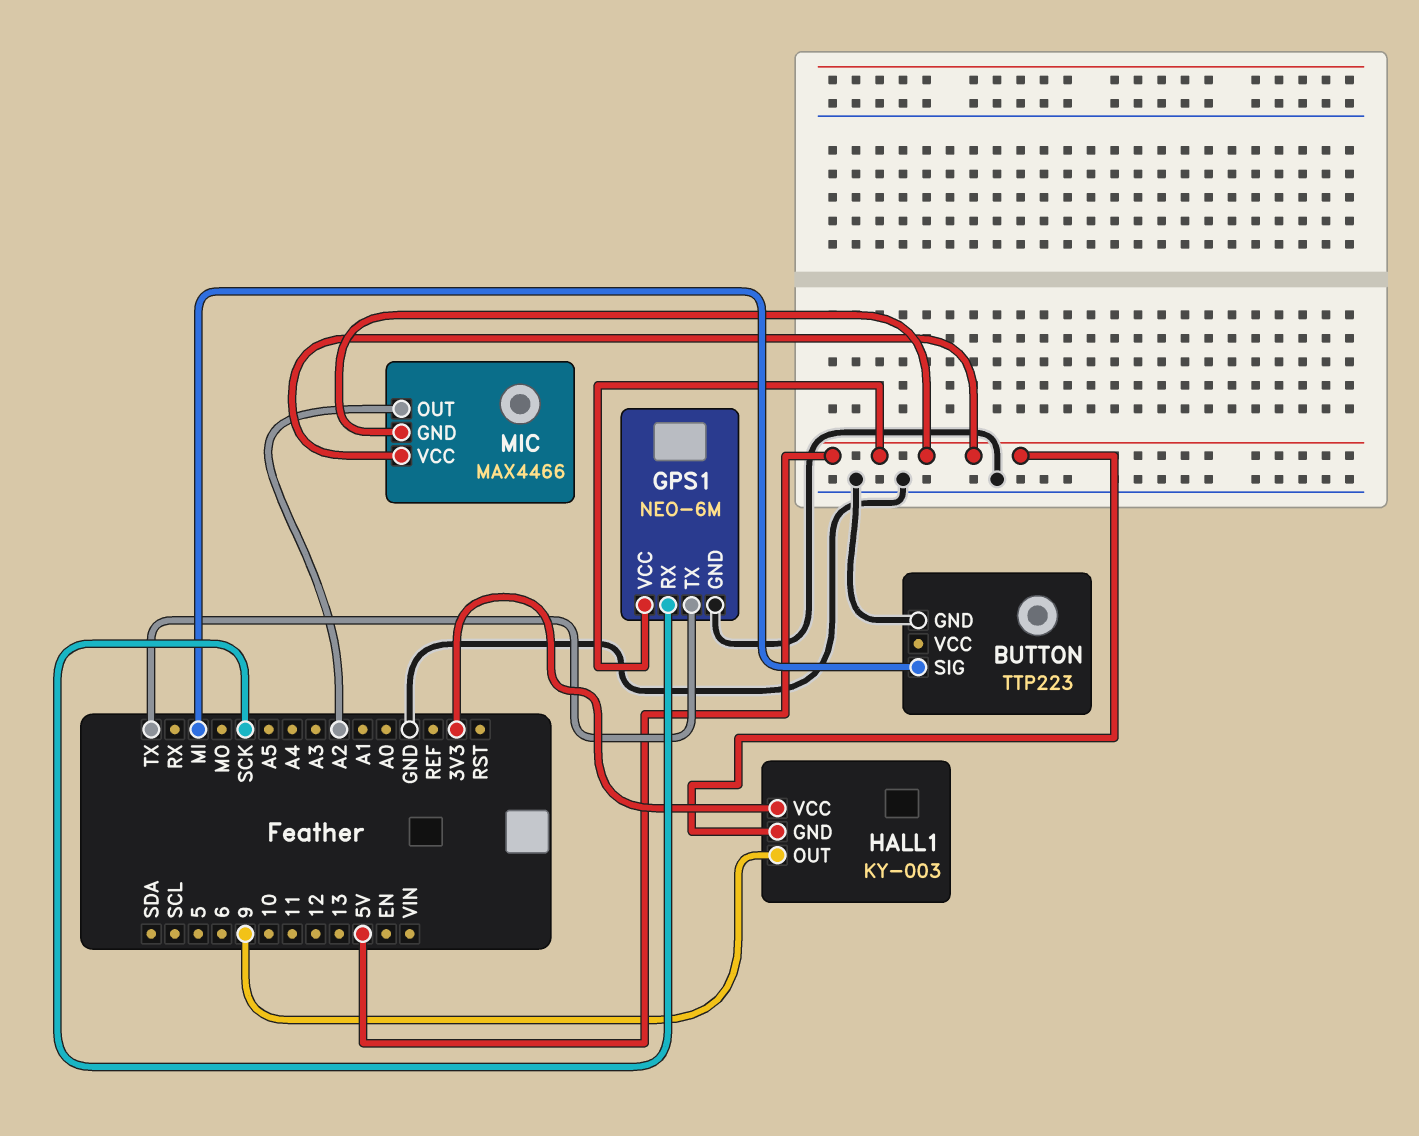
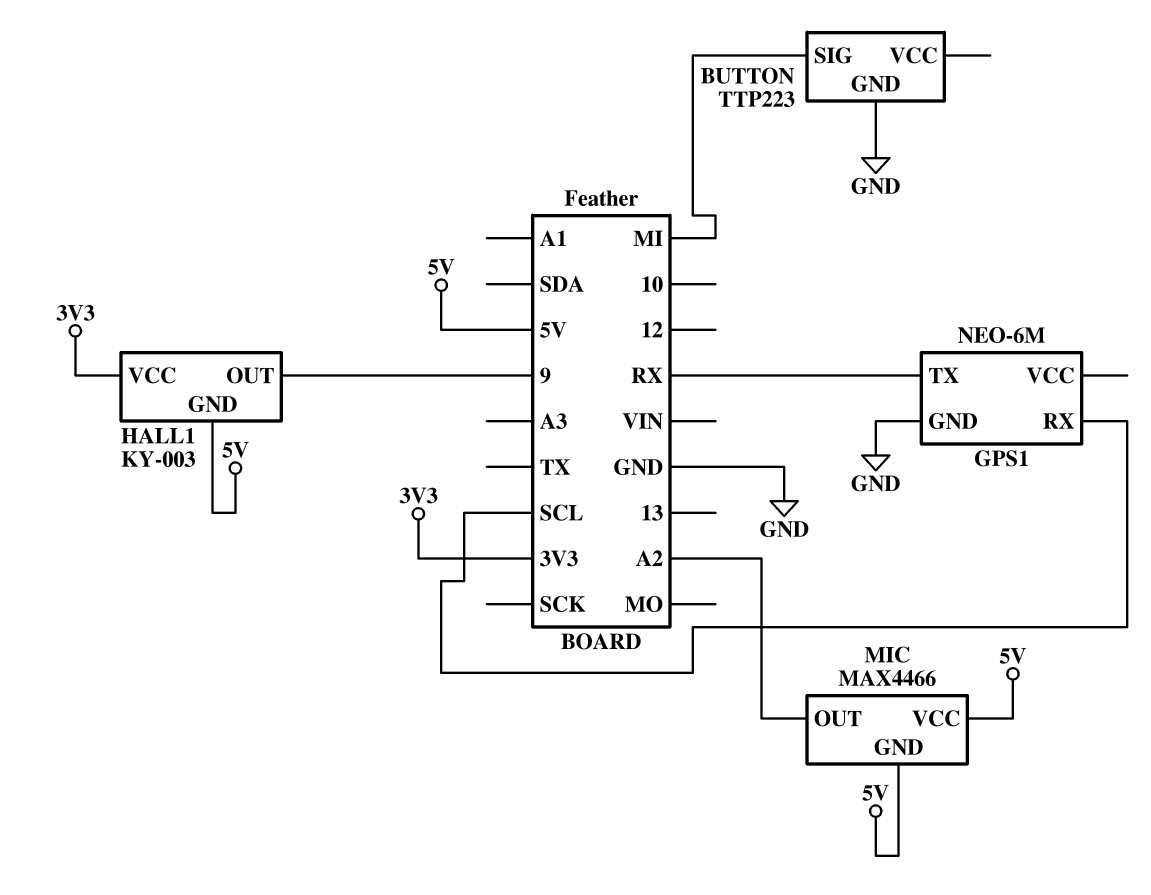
GPS1 pin RX: SCK -> SCL
GPS1 pin TX: TX -> RX
GPS1 pin VCC: 5V -> none

